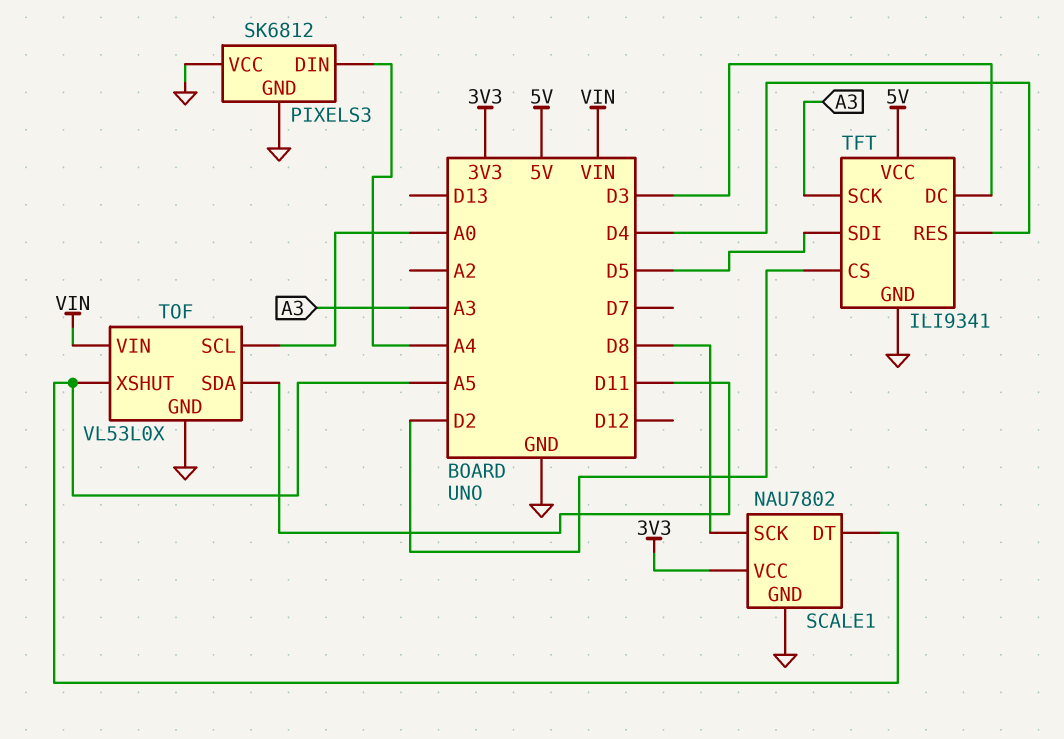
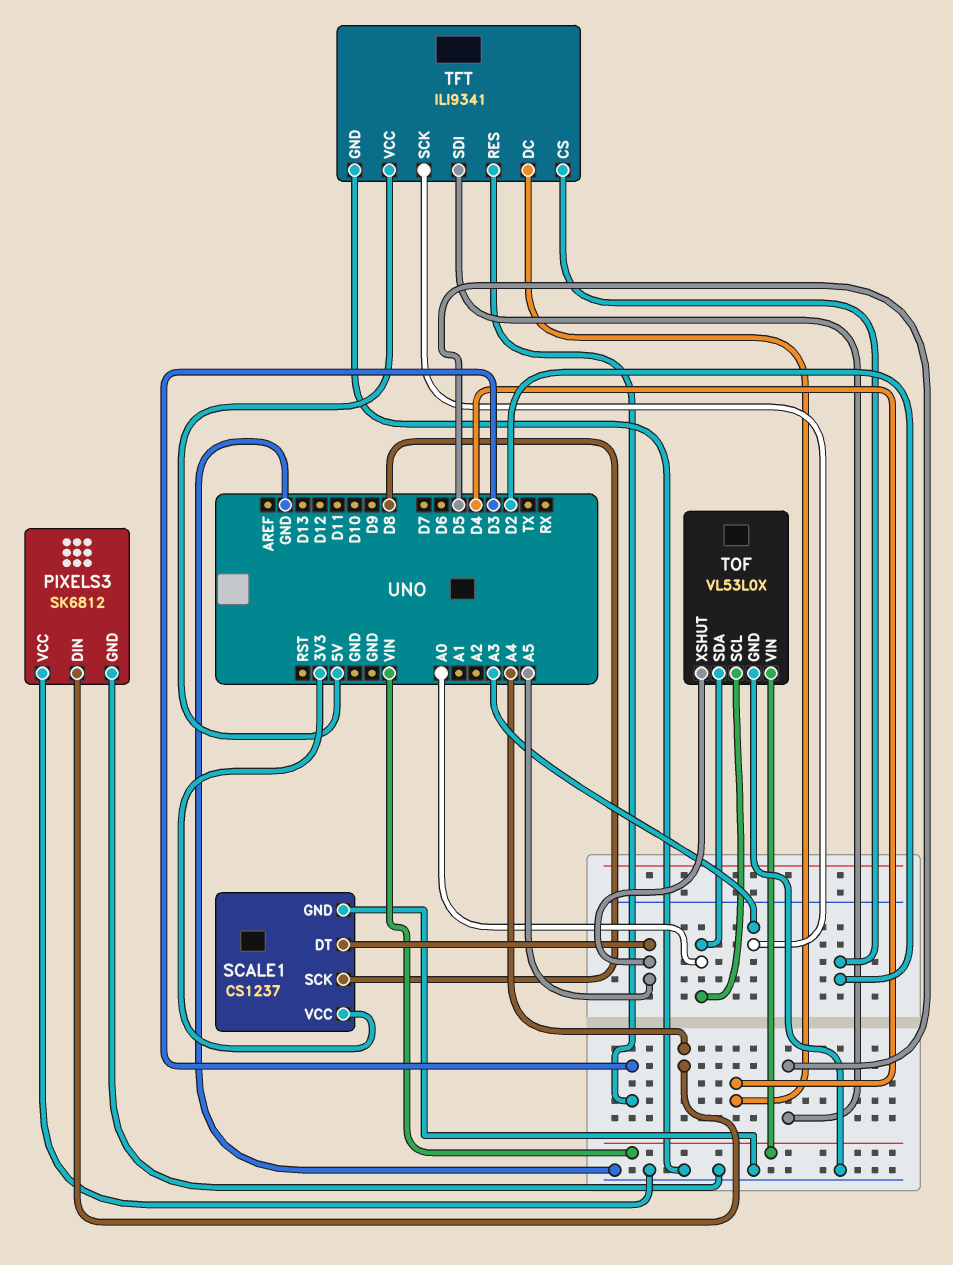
SCALE1: NAU7802 -> CS1237
TFT pin DC: D3 -> D4
TFT pin RES: D4 -> D3
TOF pin SDA: D11 -> A0

